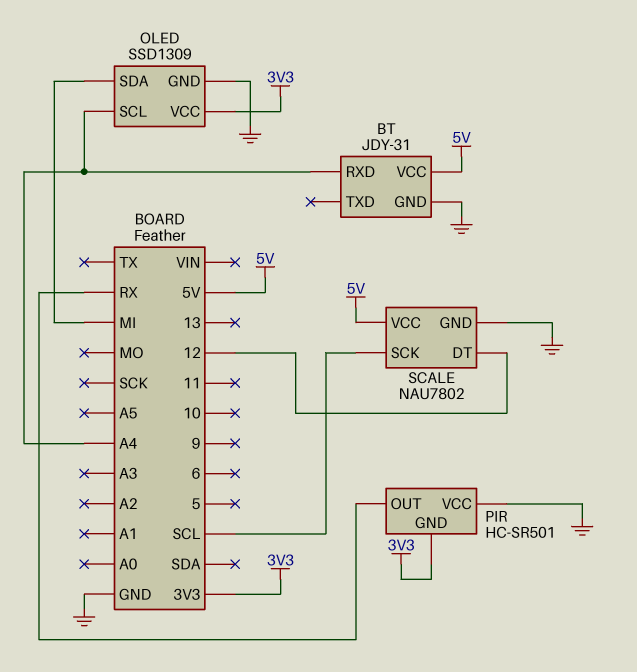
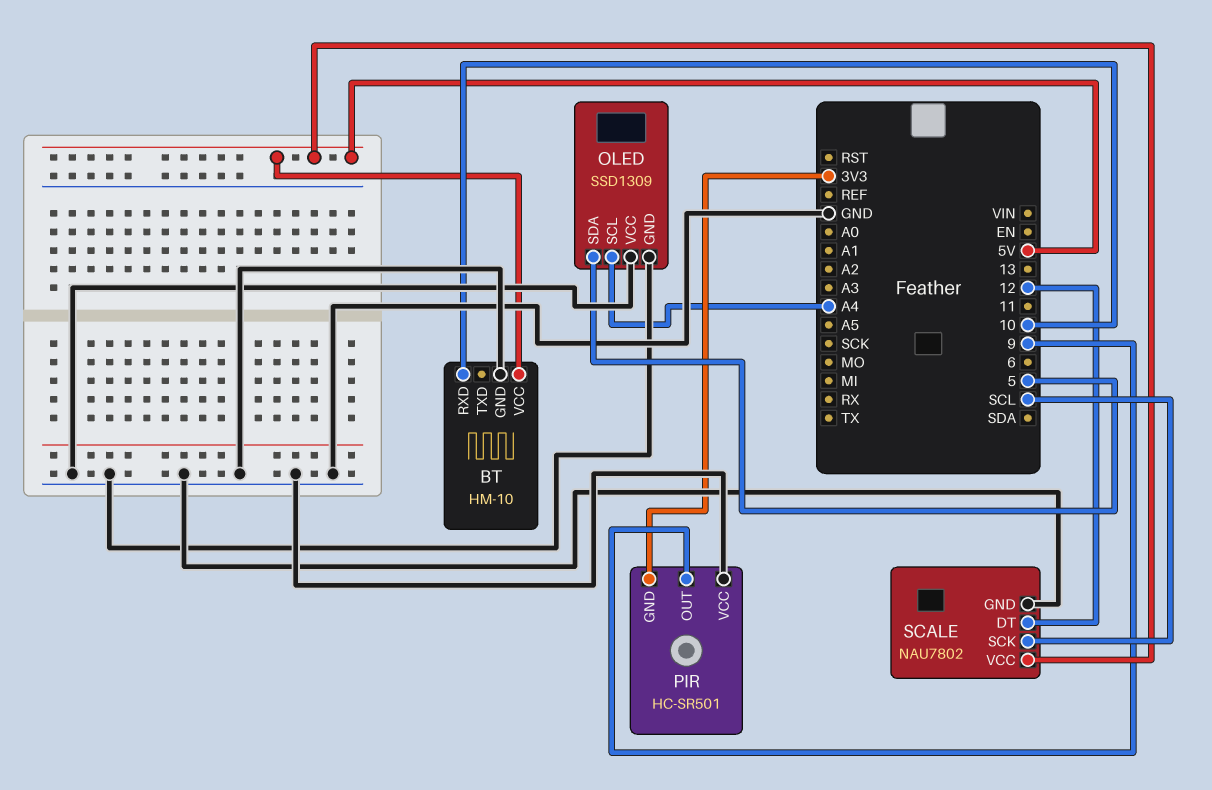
BT: JDY-31 -> HM-10
BT pin RXD: A4 -> 10
OLED pin SDA: MI -> 5
OLED pin VCC: 3V3 -> GND
PIR pin OUT: RX -> 9

